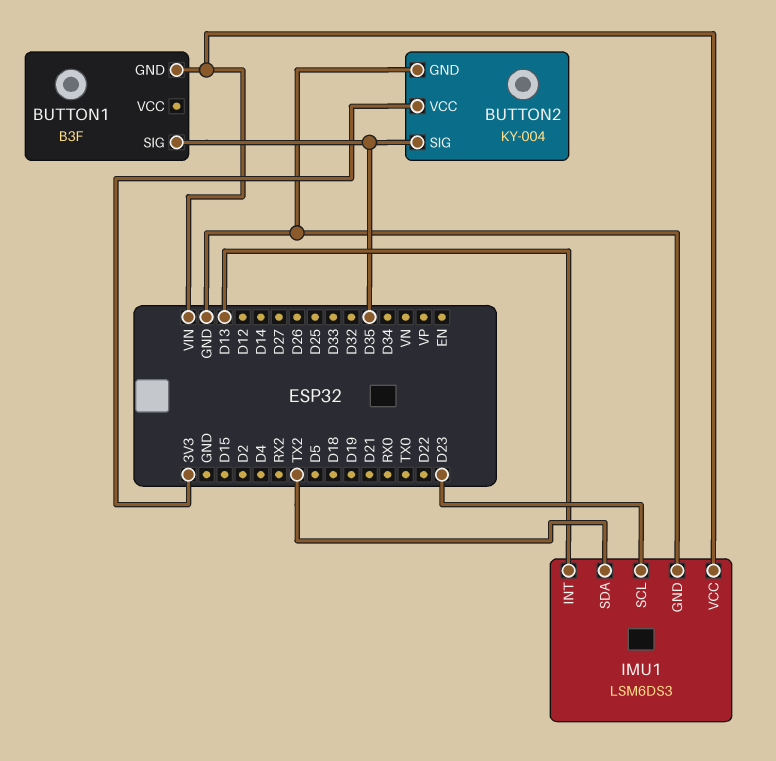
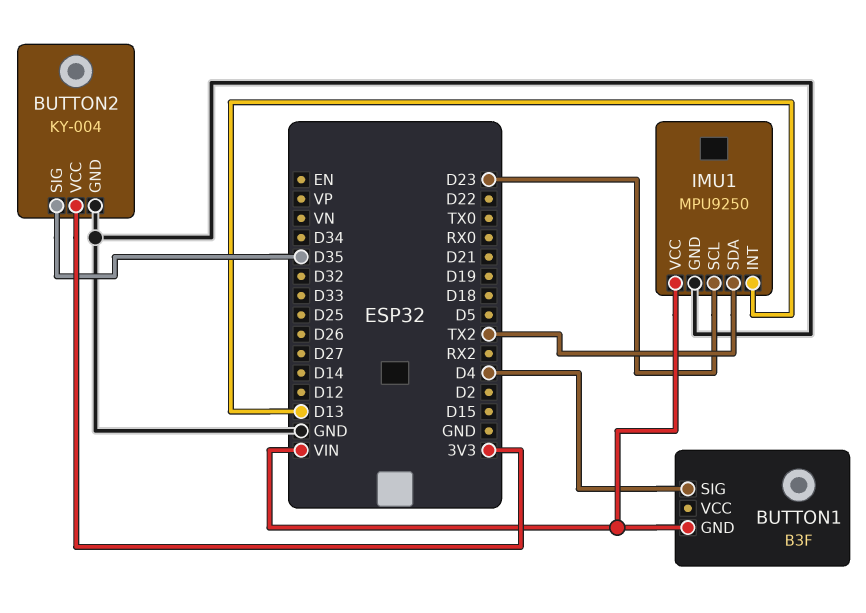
BUTTON1 pin SIG: D35 -> D4
IMU1: LSM6DS3 -> MPU9250

